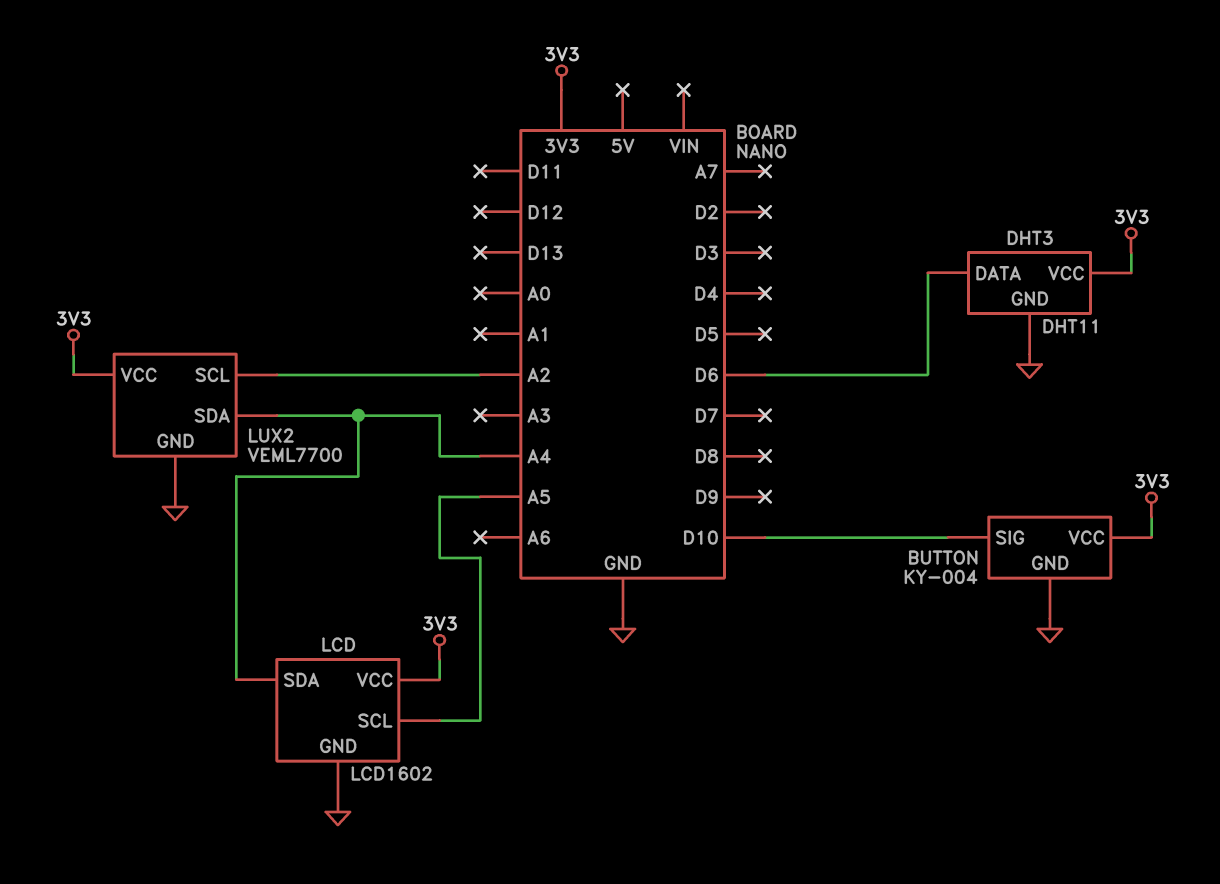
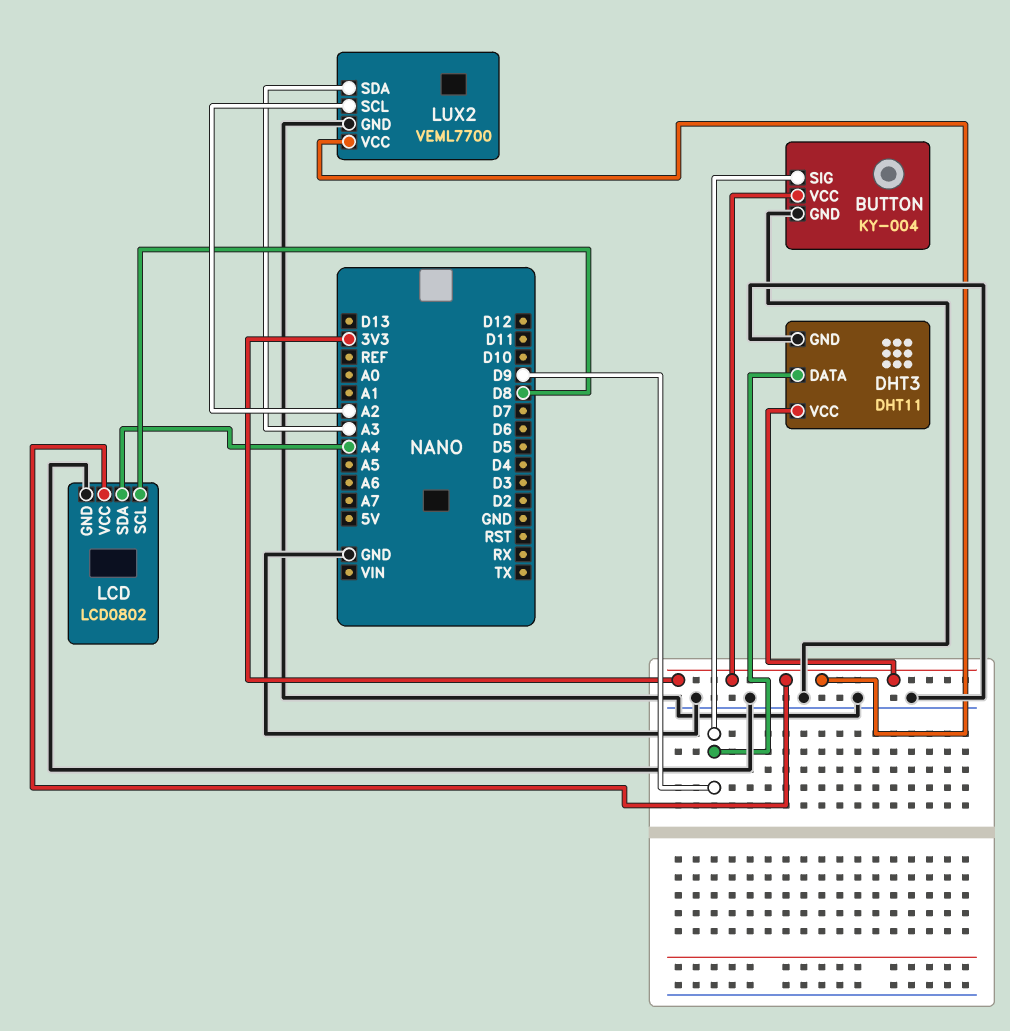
BUTTON pin SIG: D10 -> D9
DHT3 pin DATA: D6 -> D9
LCD: LCD1602 -> LCD0802
LCD pin SCL: A5 -> D8
LUX2 pin SDA: A4 -> A3

